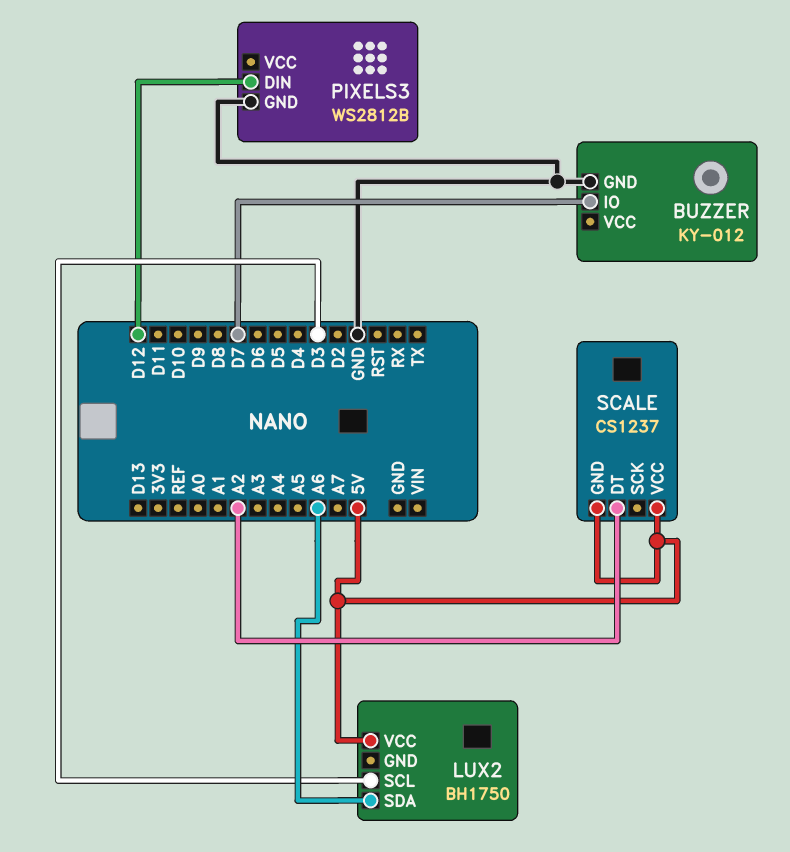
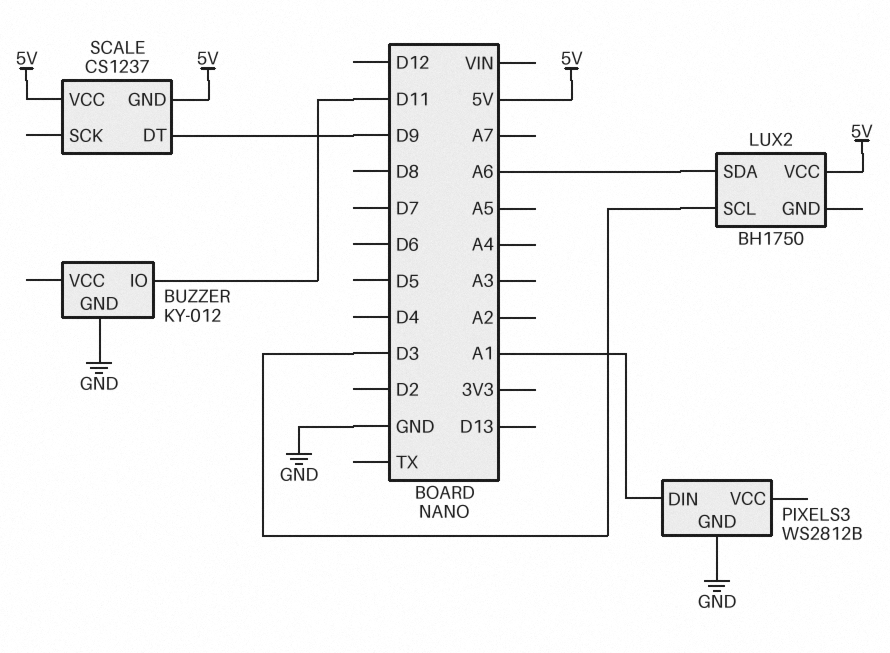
BUZZER pin IO: D7 -> D11
PIXELS3 pin DIN: D12 -> A1
SCALE pin DT: A2 -> D9

